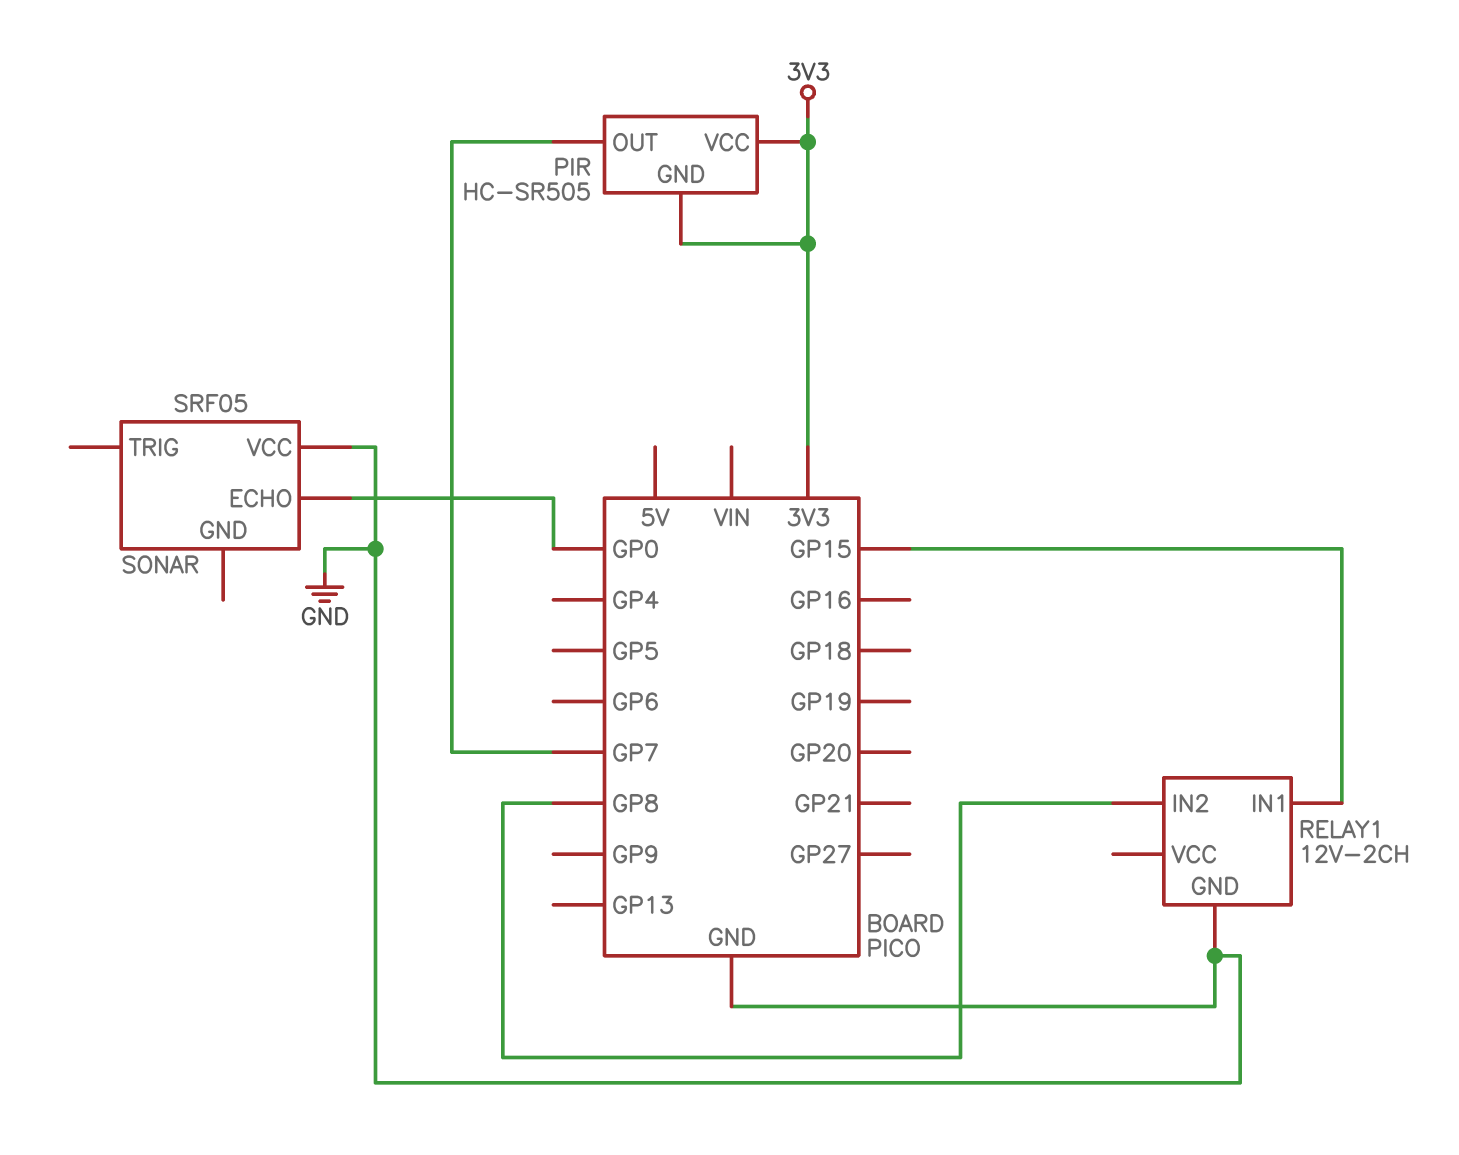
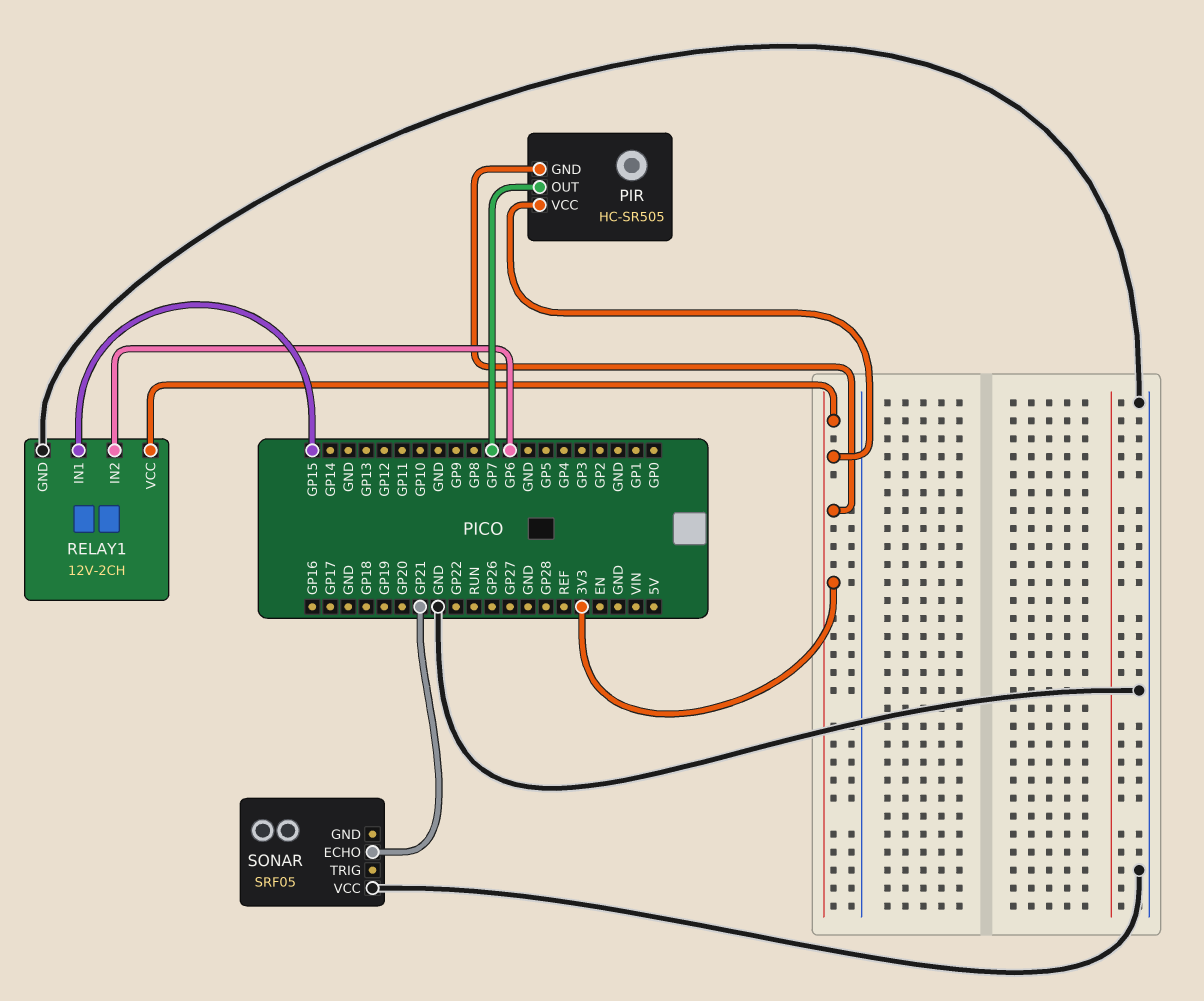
RELAY1 pin IN2: GP8 -> GP6
RELAY1 pin VCC: none -> 3V3
SONAR pin ECHO: GP0 -> GP21

